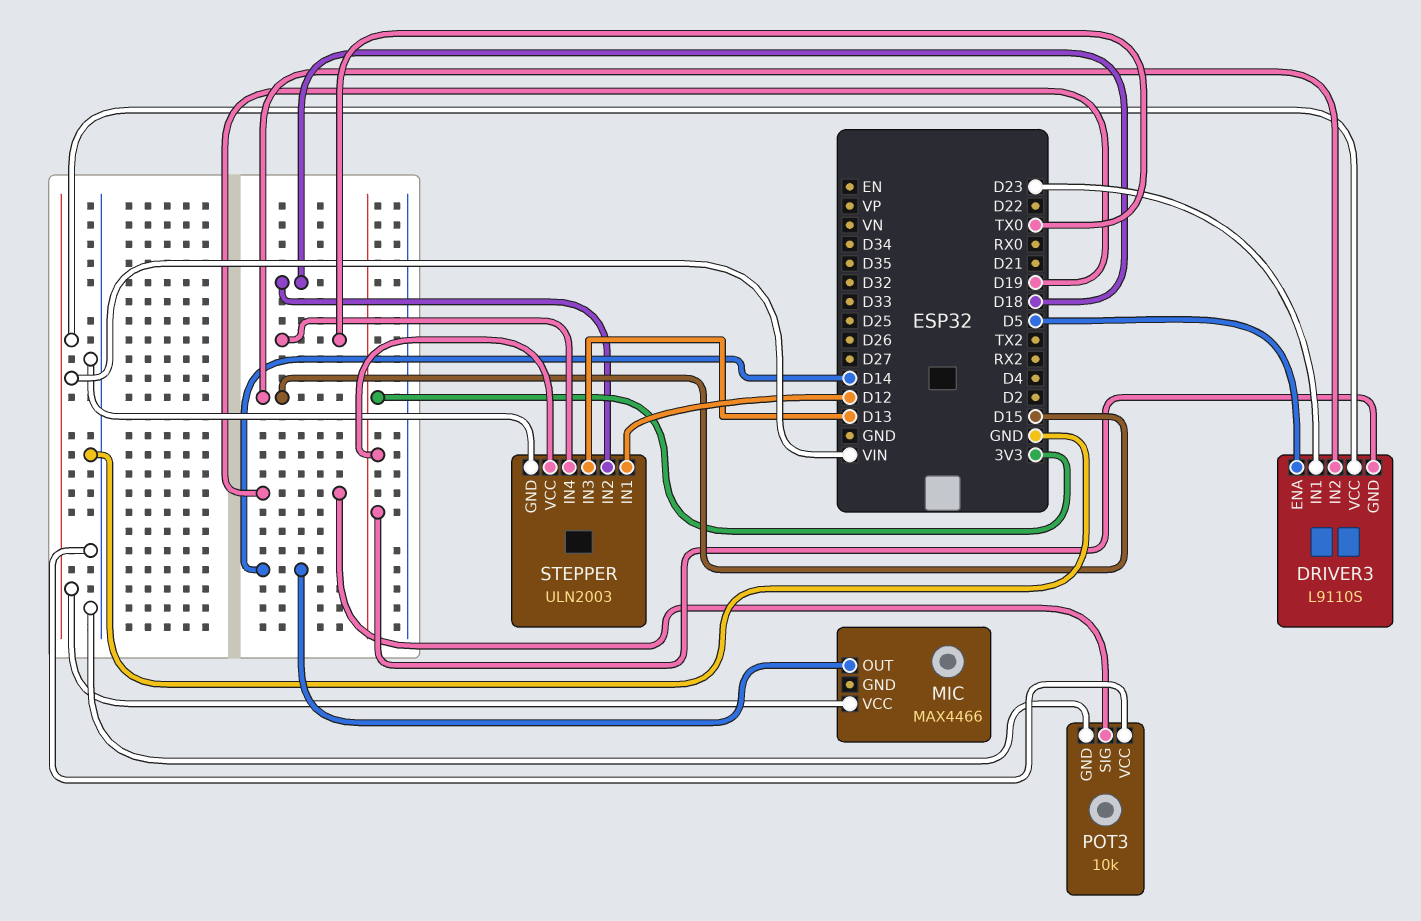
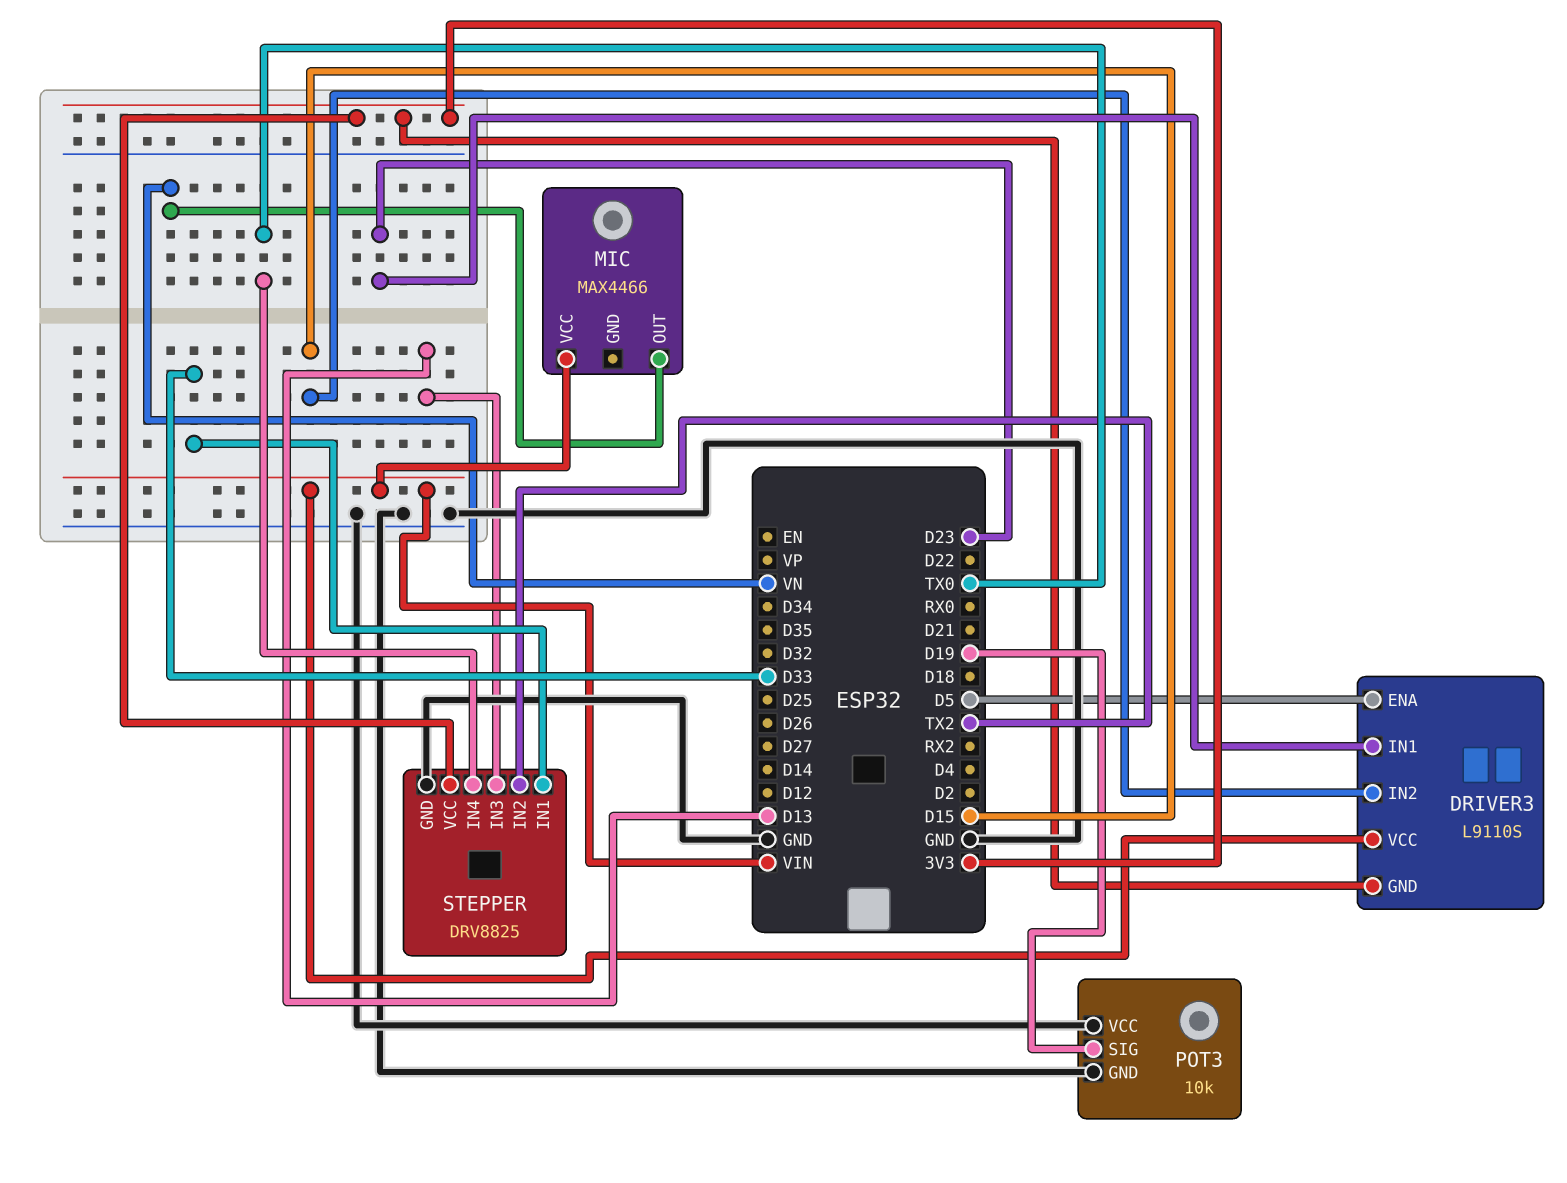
MIC pin OUT: D14 -> VN
STEPPER: ULN2003 -> DRV8825
STEPPER pin IN1: D12 -> D33
STEPPER pin IN2: D18 -> TX2

